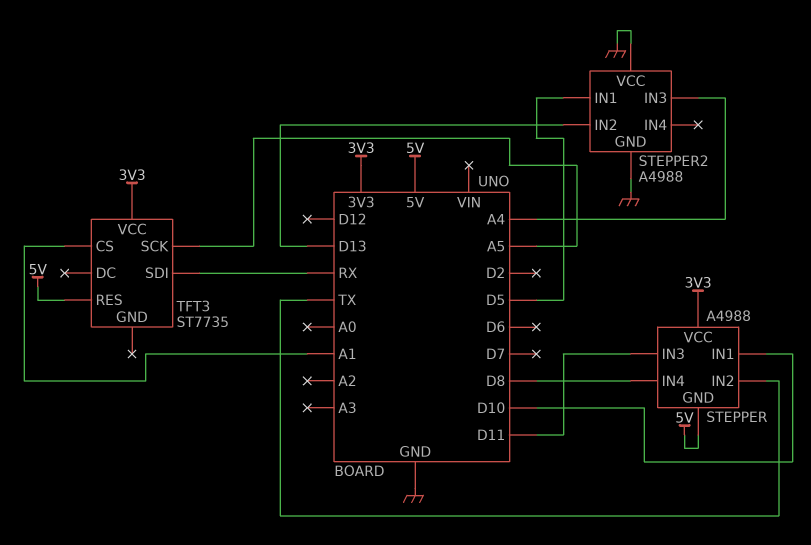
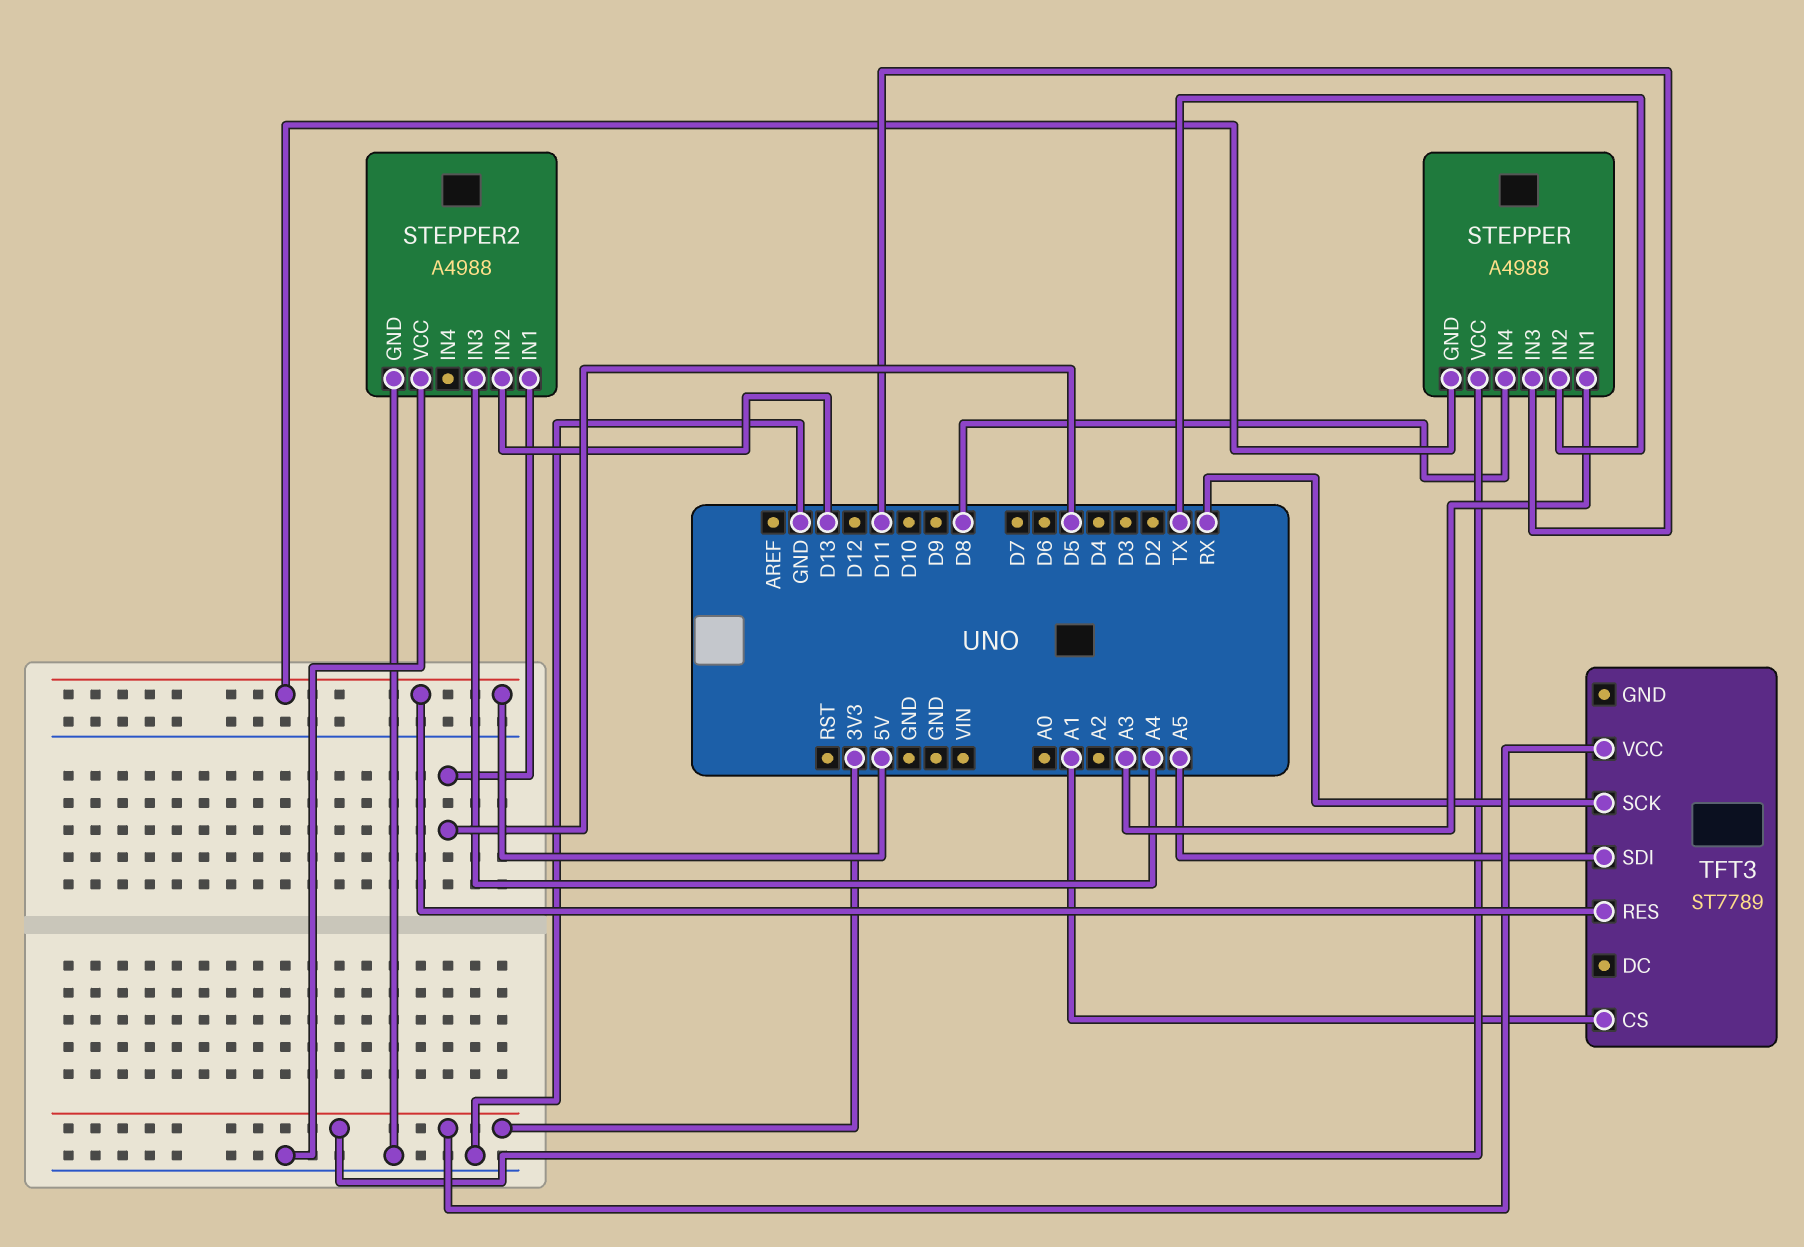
STEPPER pin IN1: D10 -> A3
TFT3: ST7735 -> ST7789
TFT3 pin SCK: A5 -> RX
TFT3 pin SDI: RX -> A5

